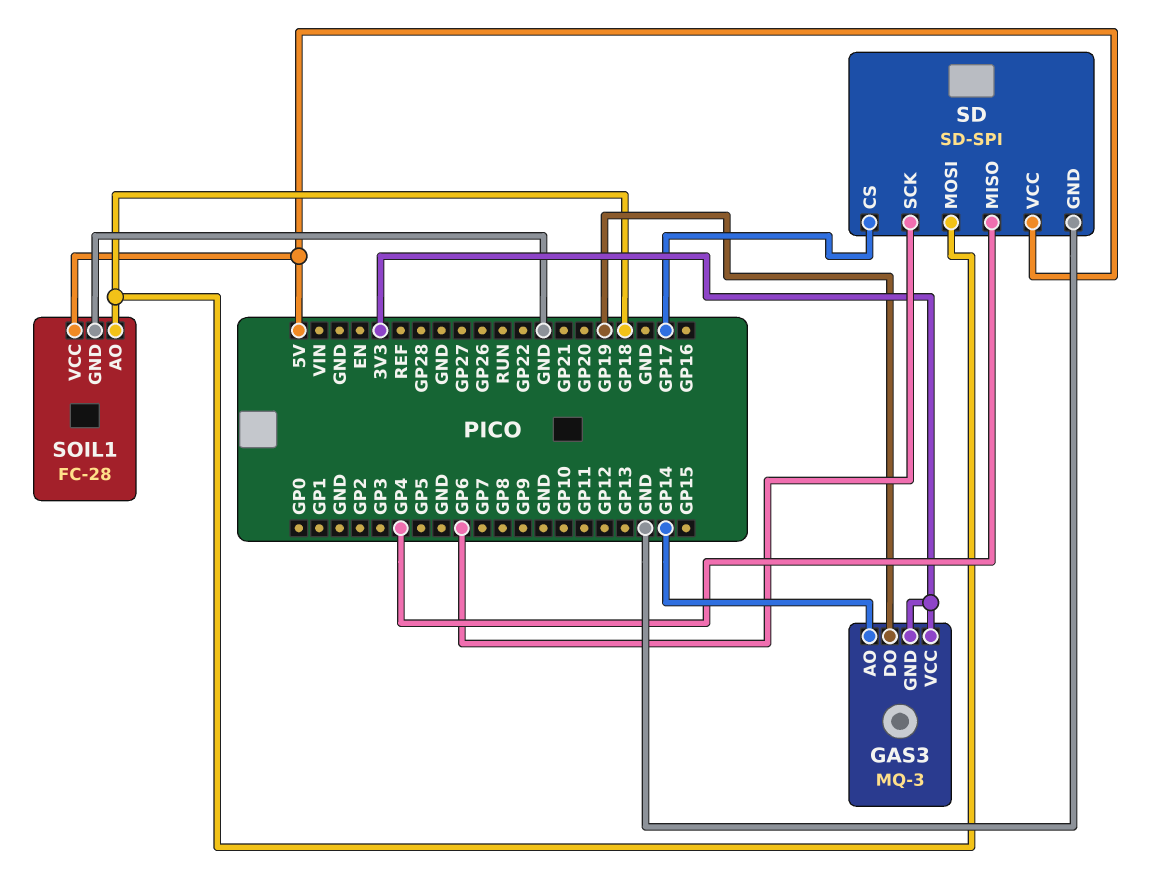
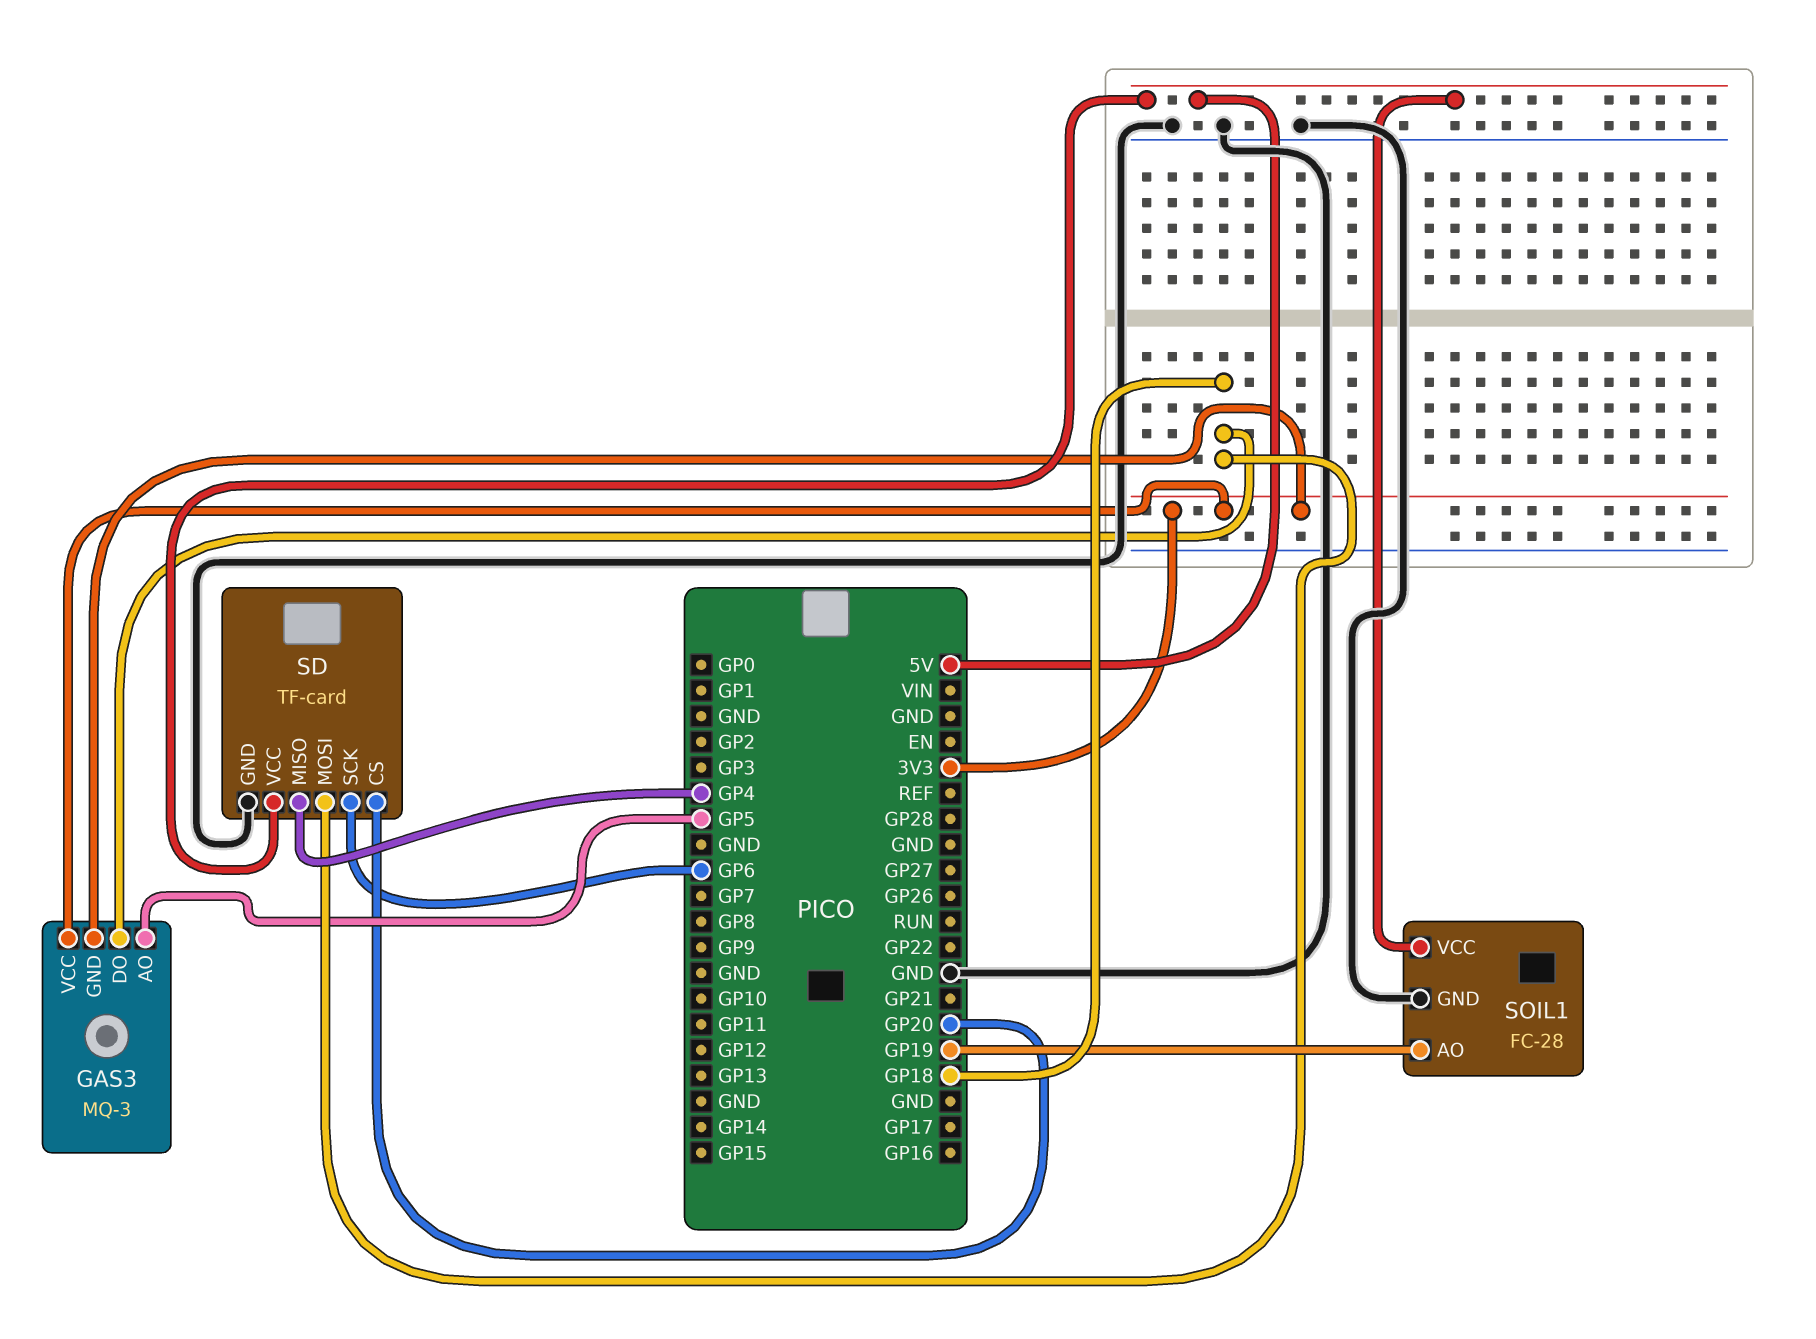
GAS3 pin AO: GP14 -> GP5
GAS3 pin DO: GP19 -> GP18
SD: SD-SPI -> TF-card
SD pin CS: GP17 -> GP20
SOIL1 pin AO: GP18 -> GP19

